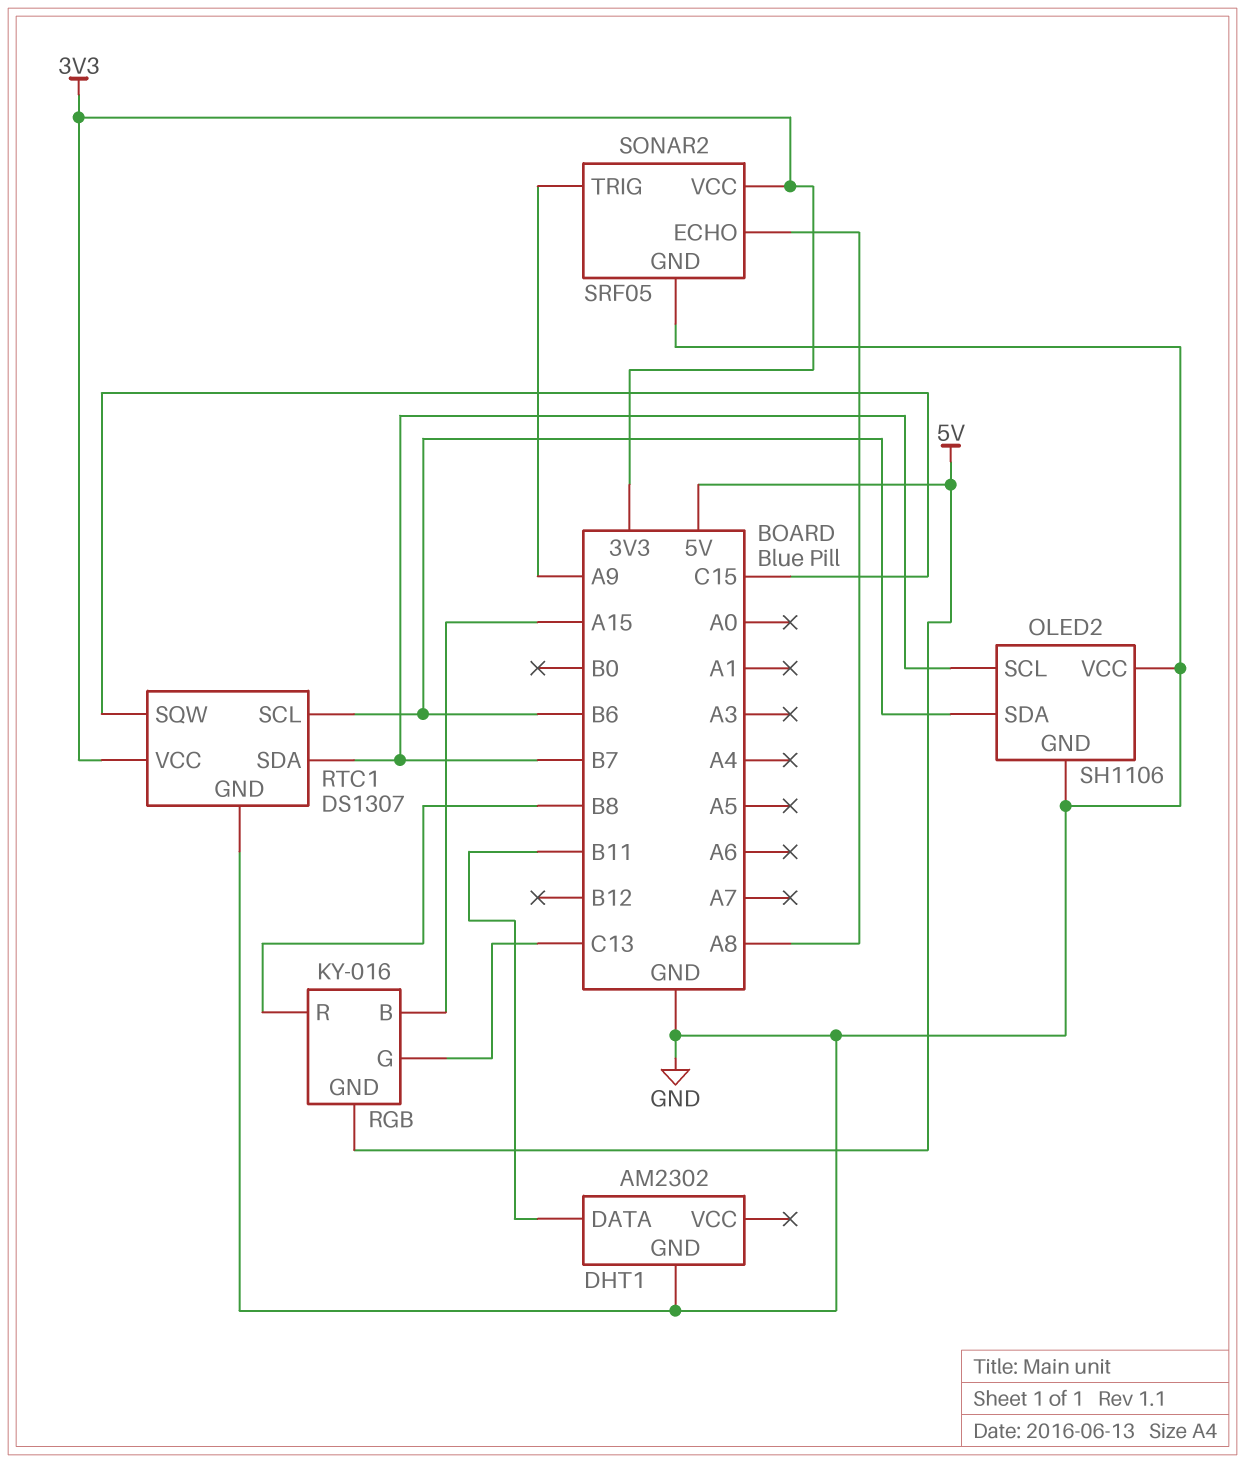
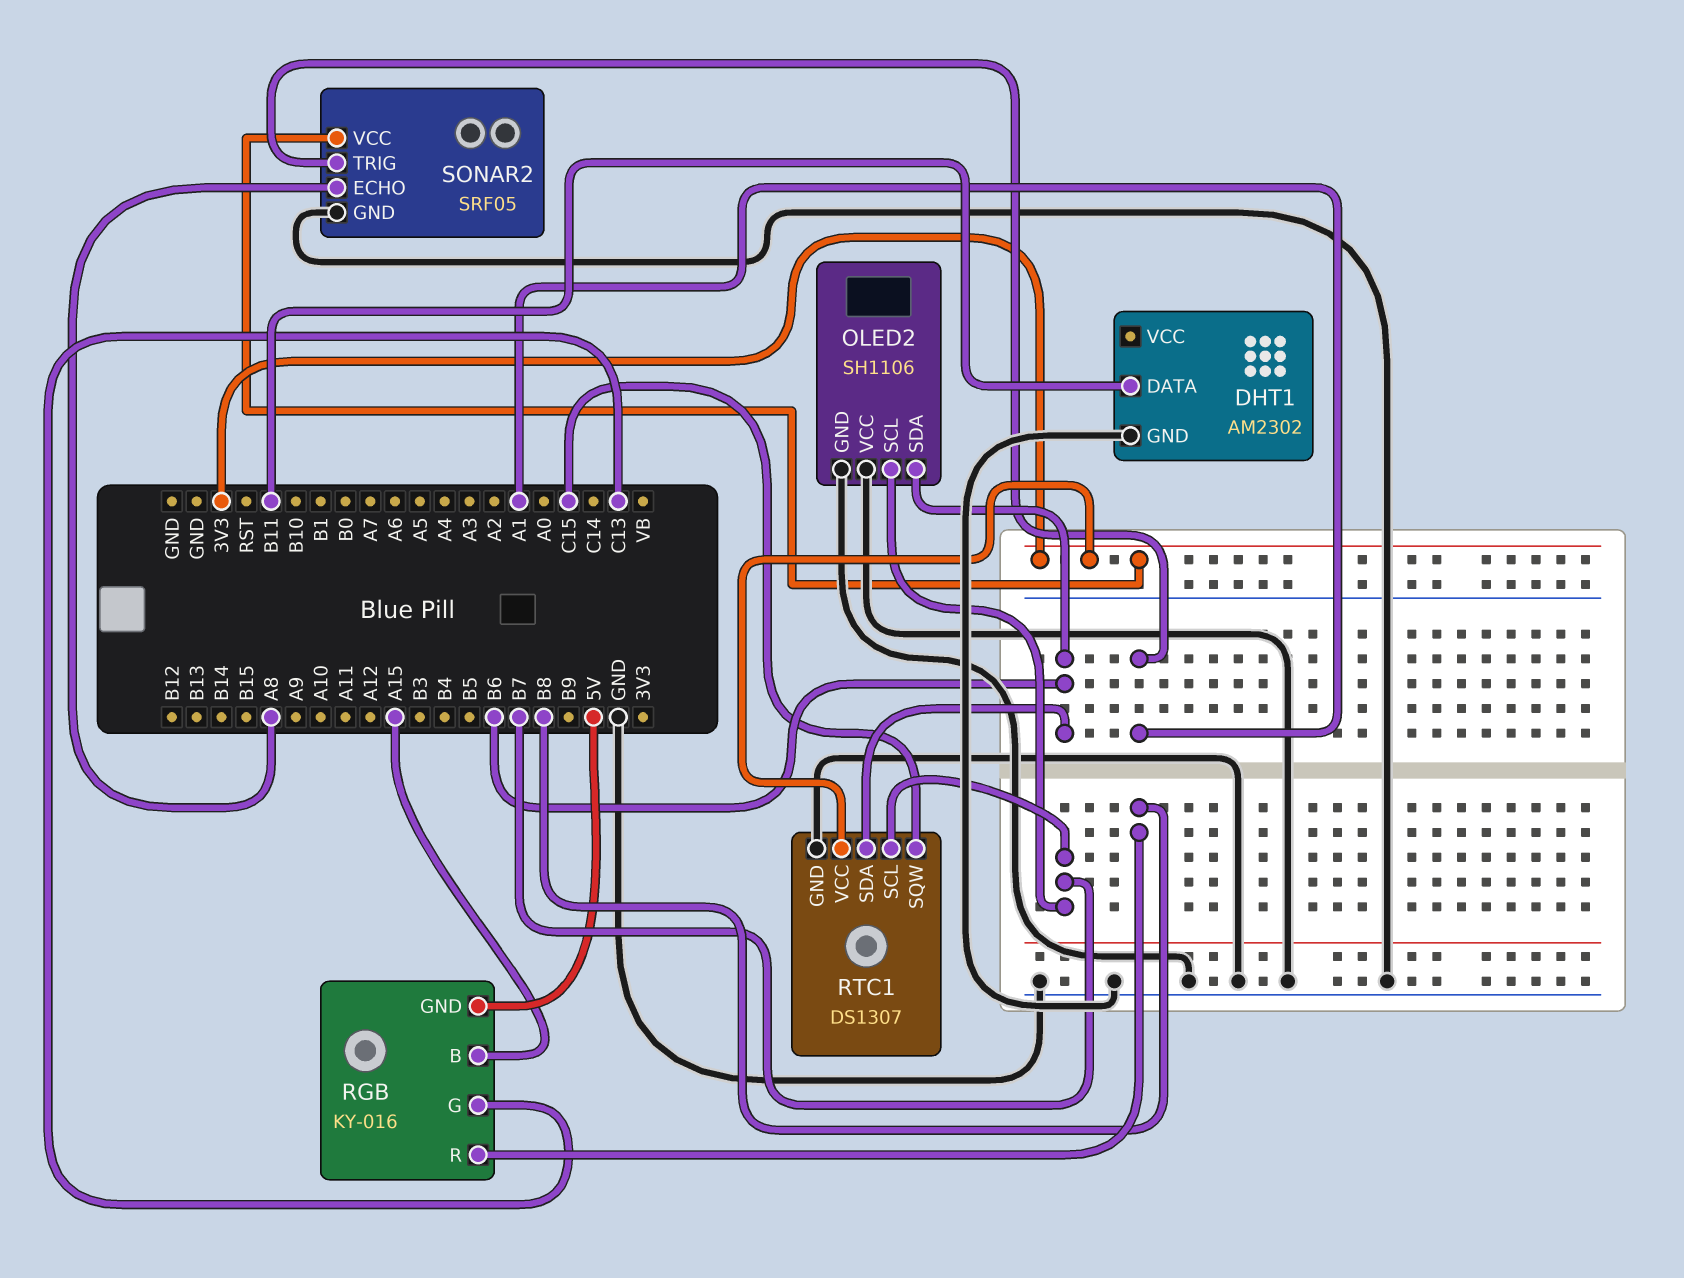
RTC1 pin SCL: B6 -> B7
RTC1 pin SDA: B7 -> B6
SONAR2 pin TRIG: A9 -> A1

